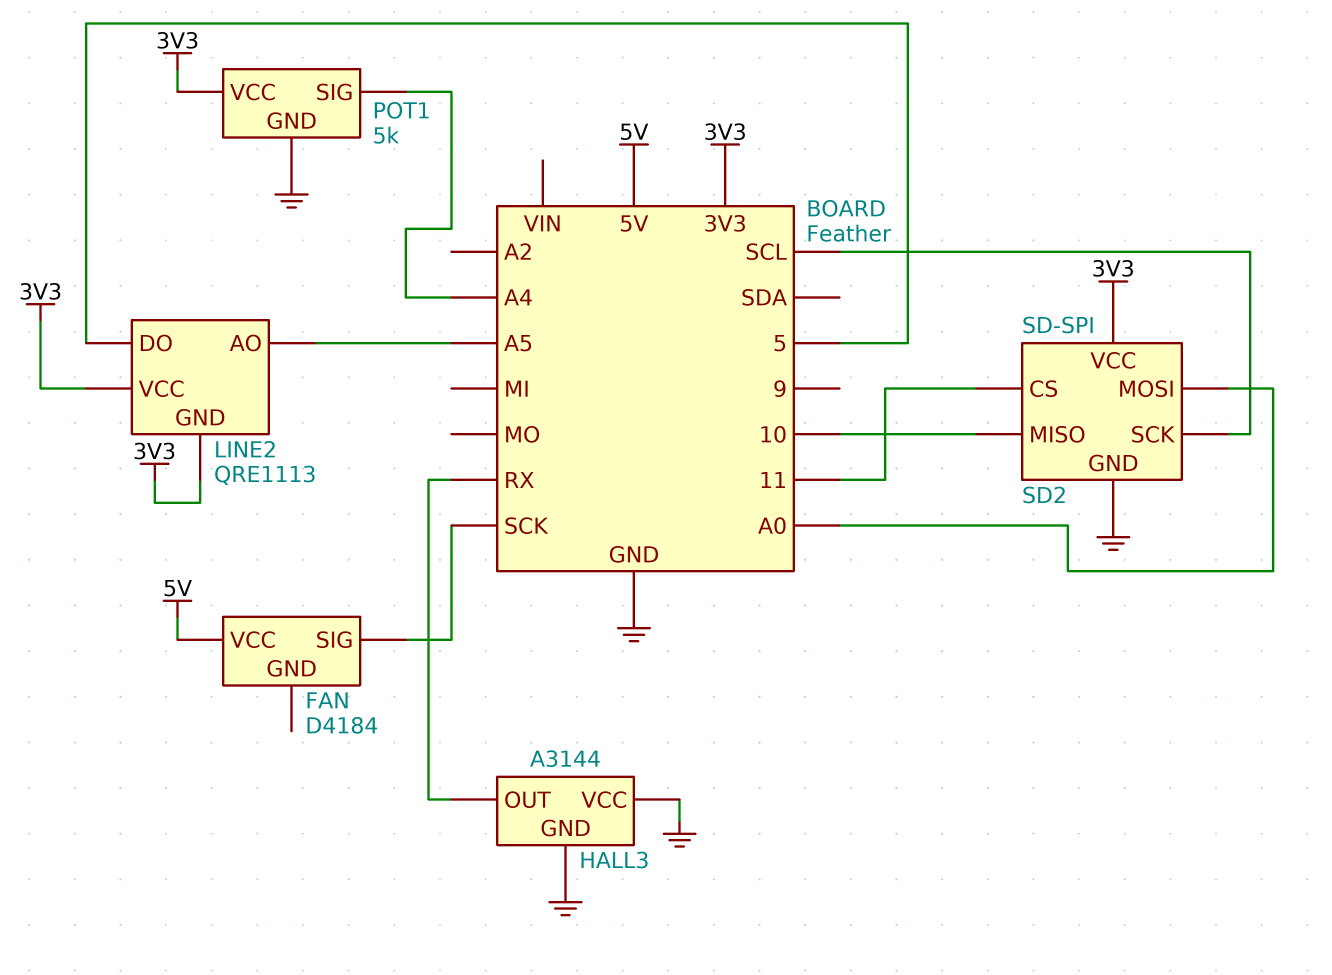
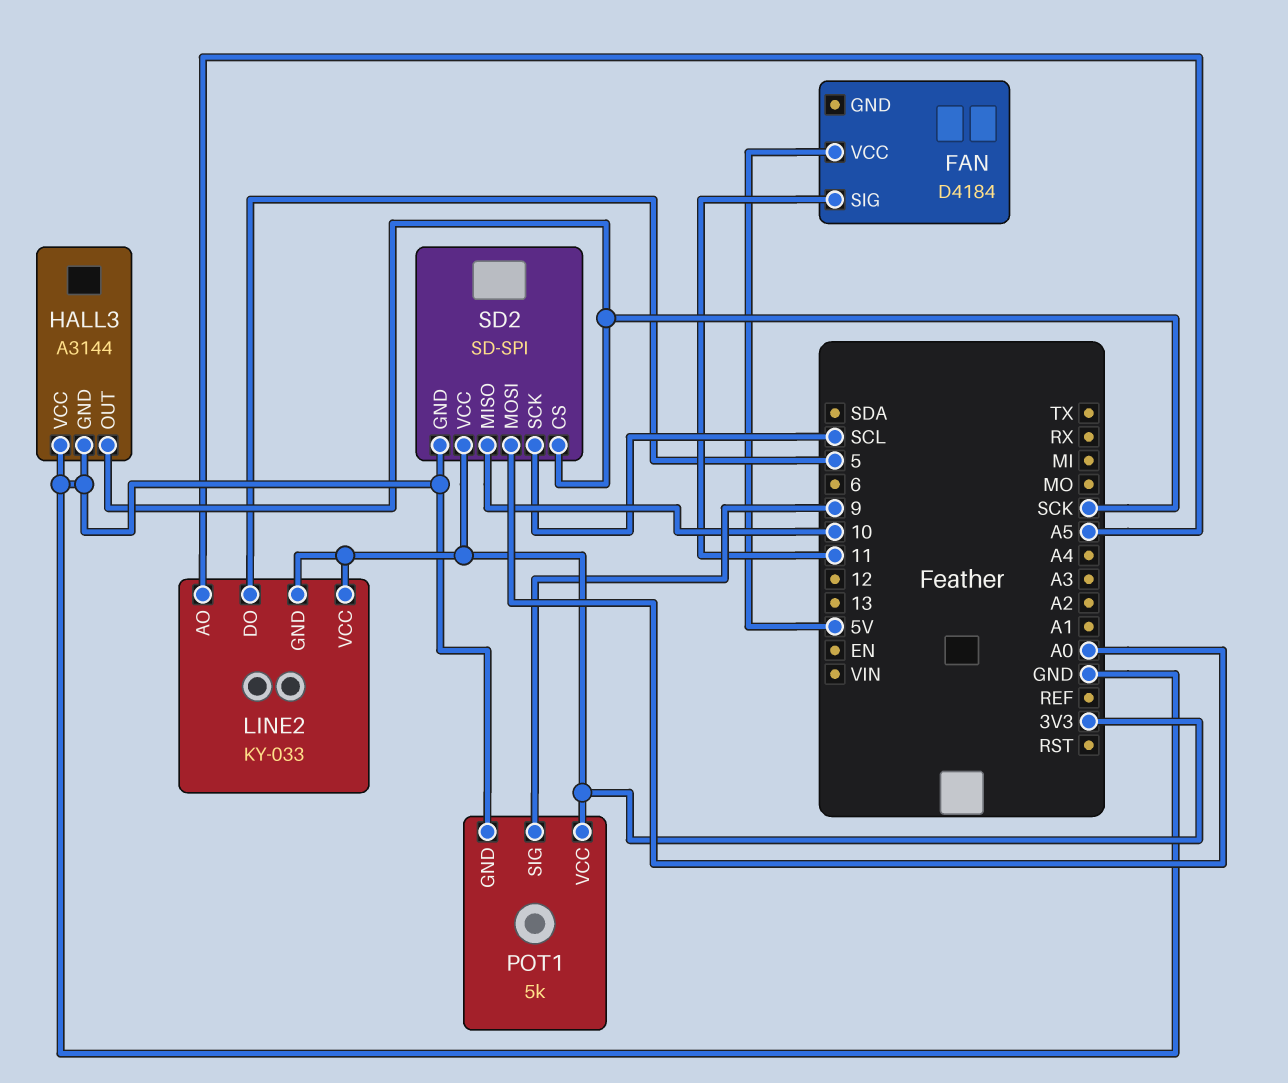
FAN pin SIG: SCK -> 11
HALL3 pin OUT: RX -> SCK
LINE2: QRE1113 -> KY-033
POT1 pin SIG: A4 -> 9
SD2 pin CS: 11 -> SCK

